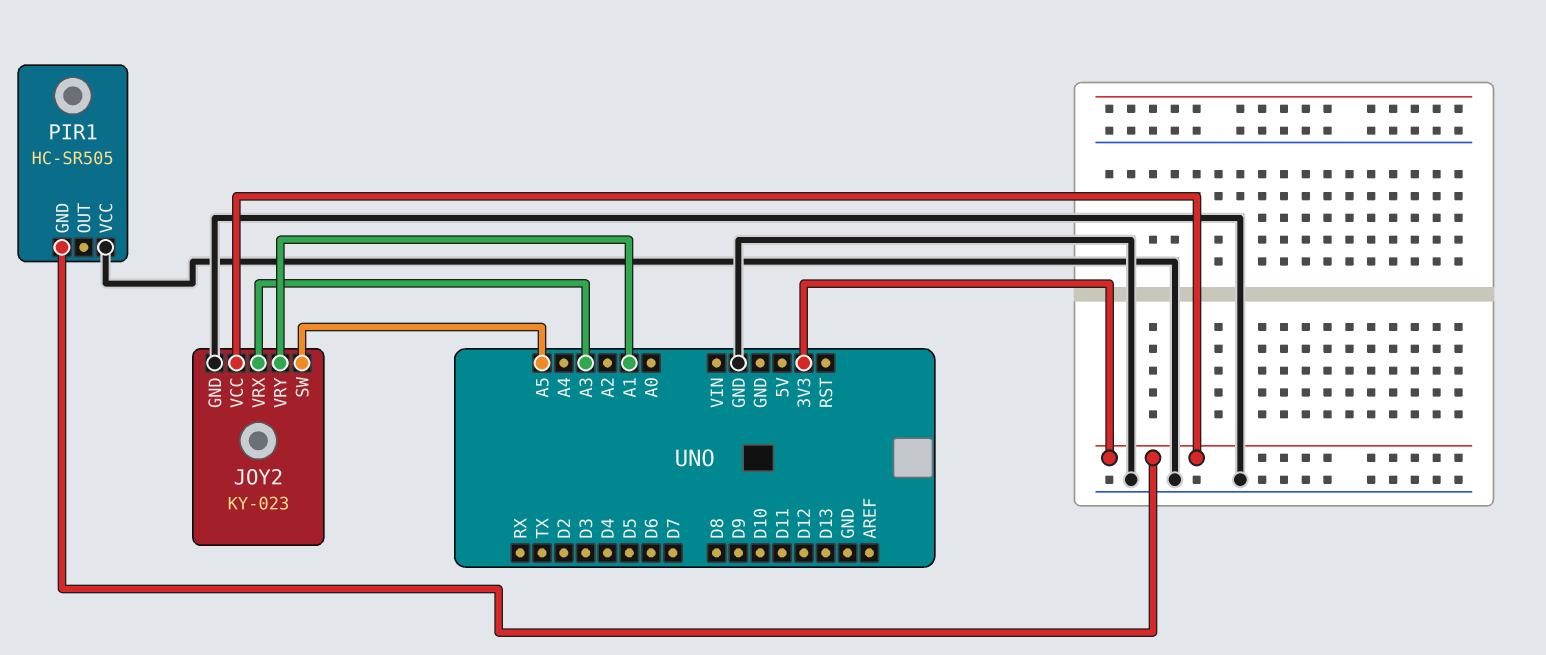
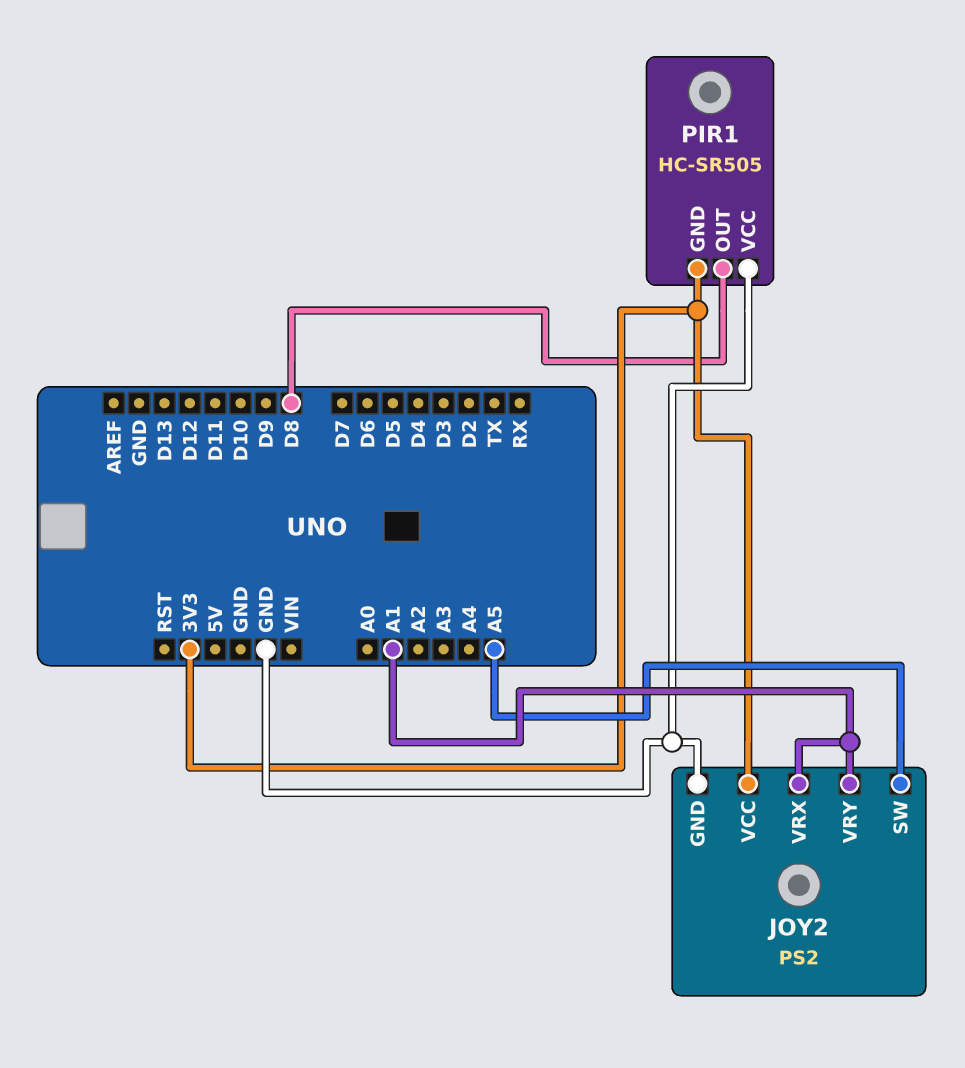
JOY2: KY-023 -> PS2
JOY2 pin VRX: A3 -> A1
PIR1 pin OUT: none -> D8

